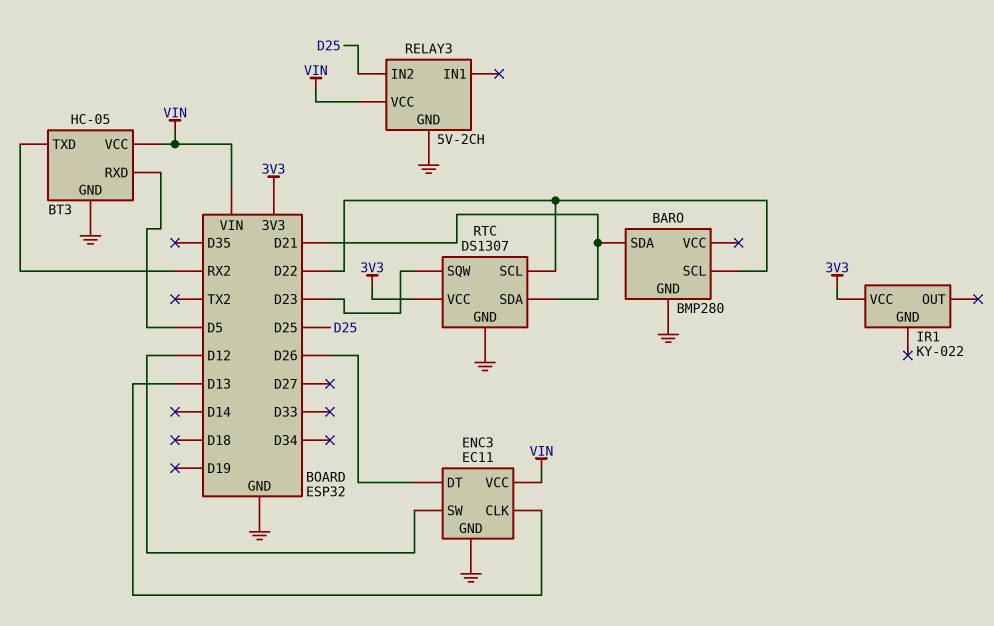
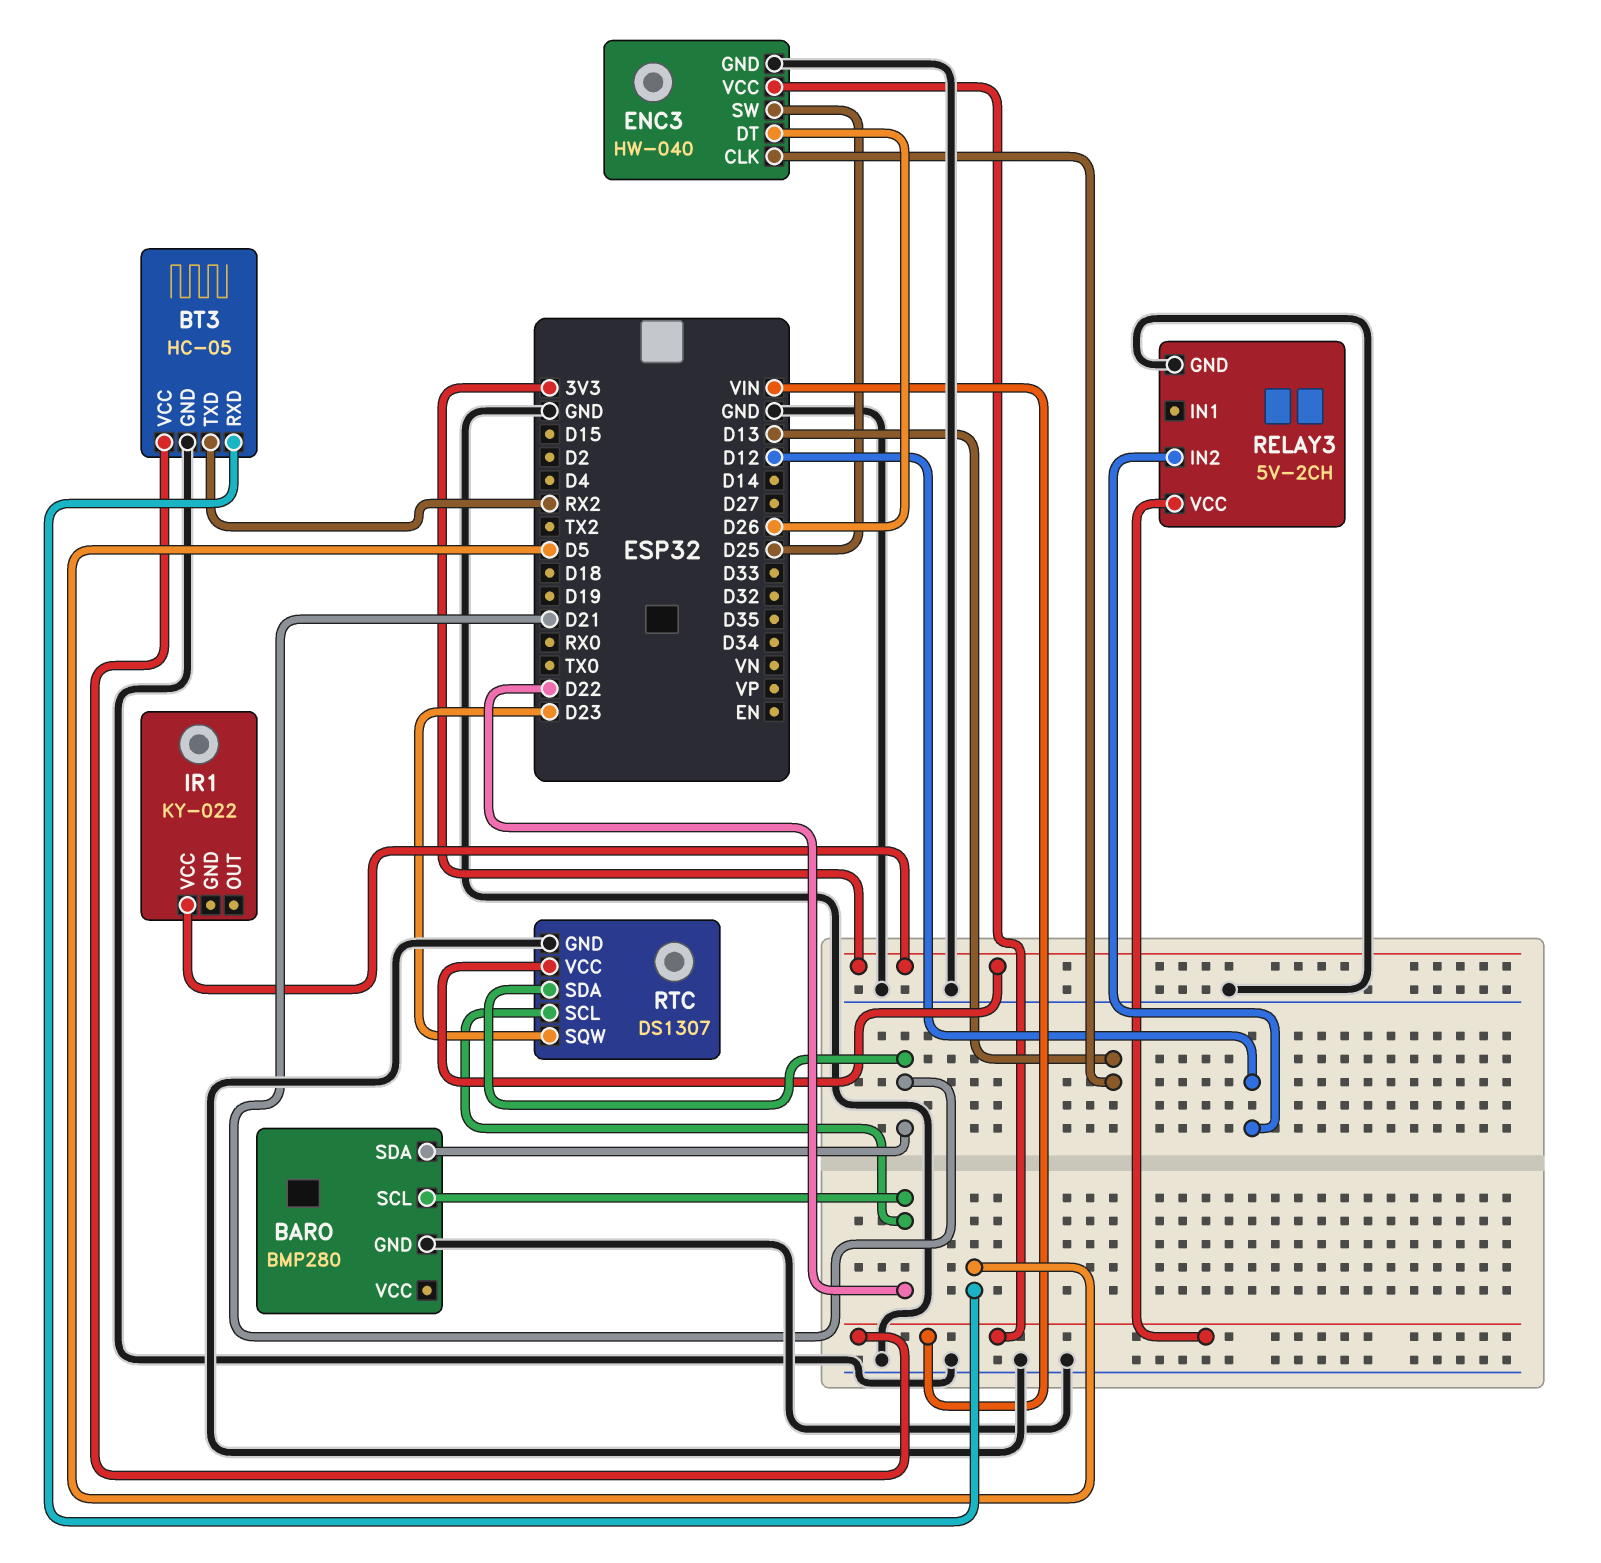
ENC3: EC11 -> HW-040
ENC3 pin SW: D12 -> D25
RELAY3 pin IN2: D25 -> D12

